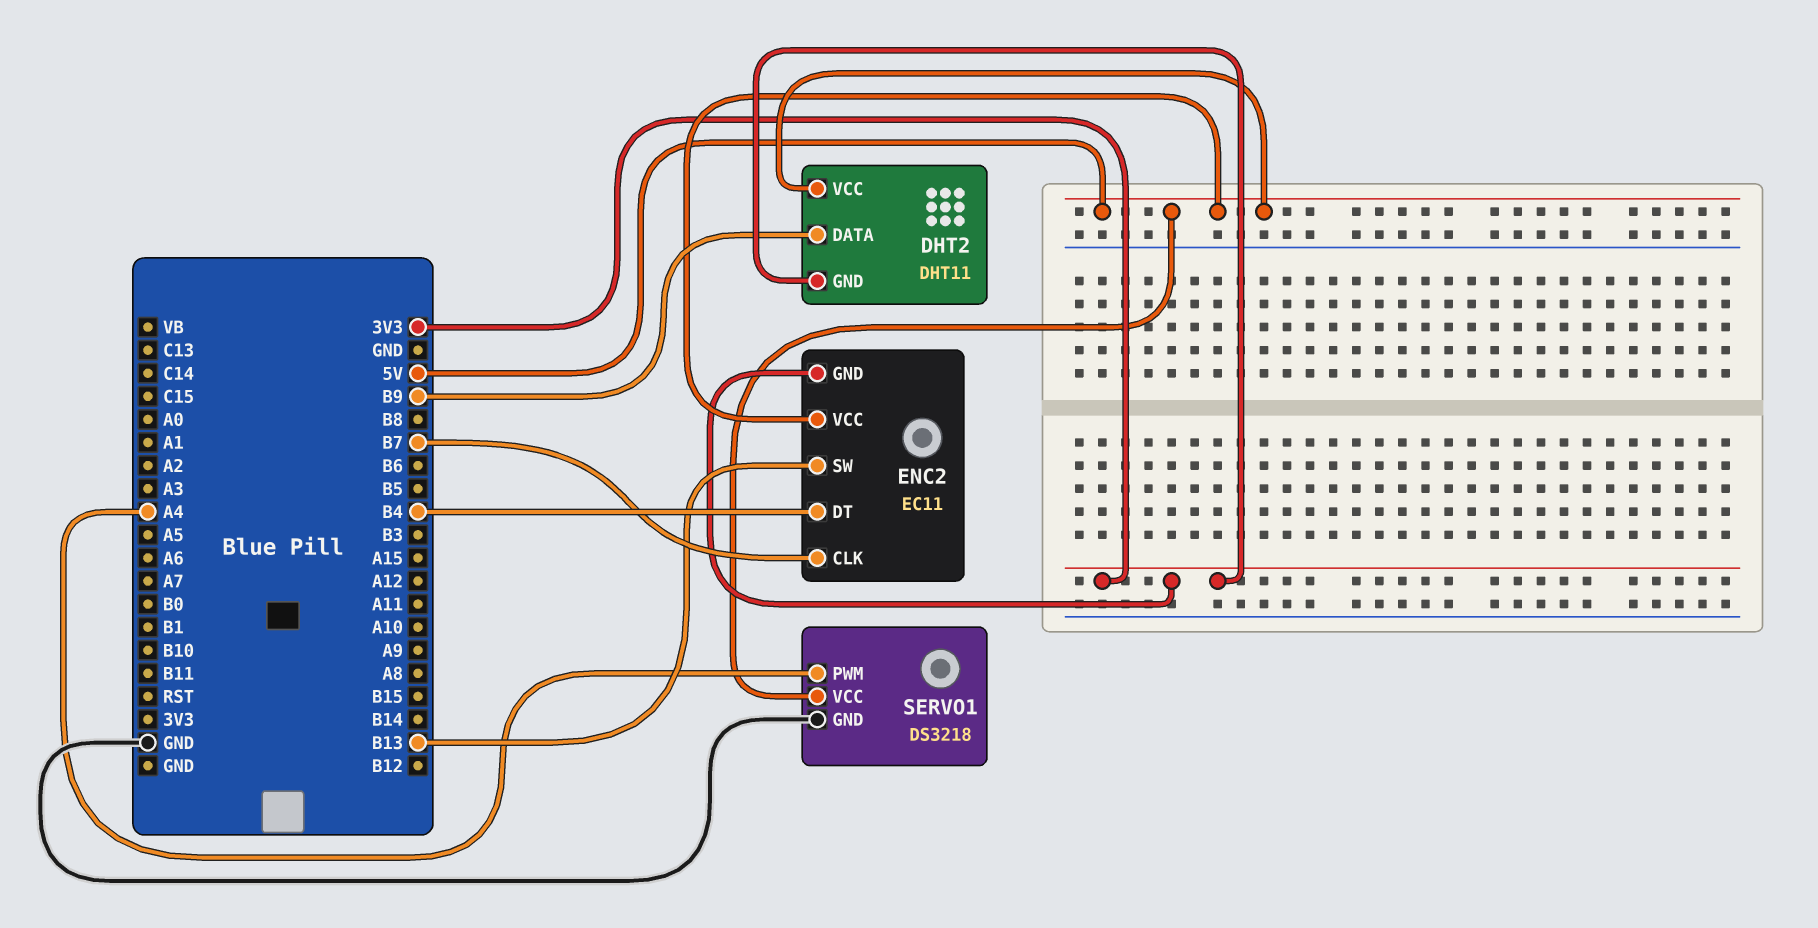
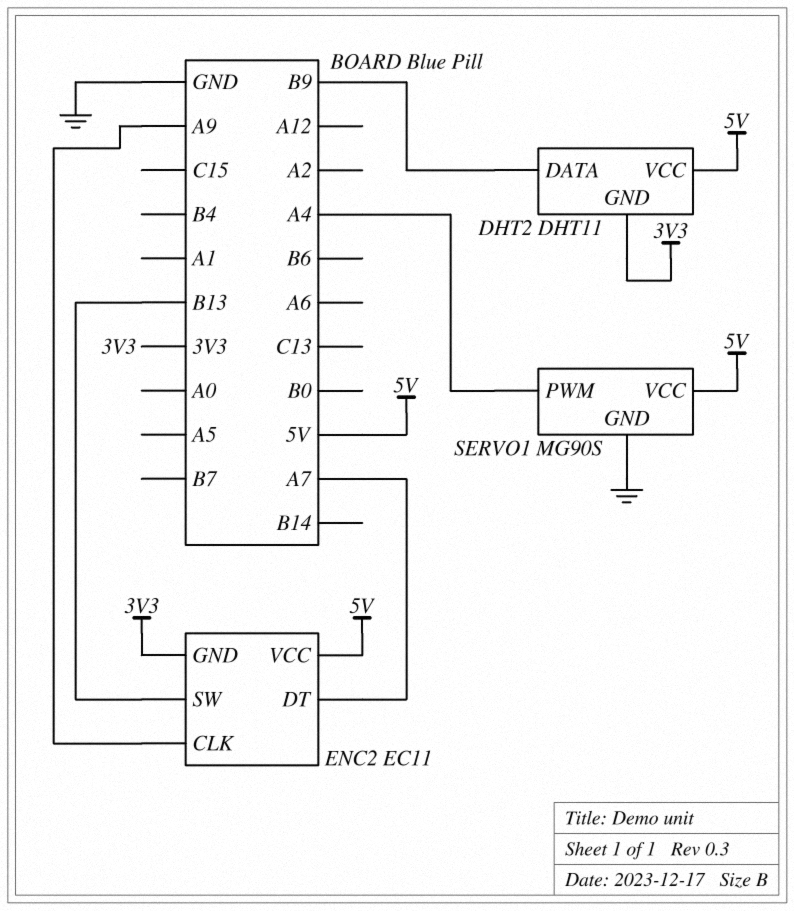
ENC2 pin CLK: B7 -> A9
ENC2 pin DT: B4 -> A7
SERVO1: DS3218 -> MG90S

